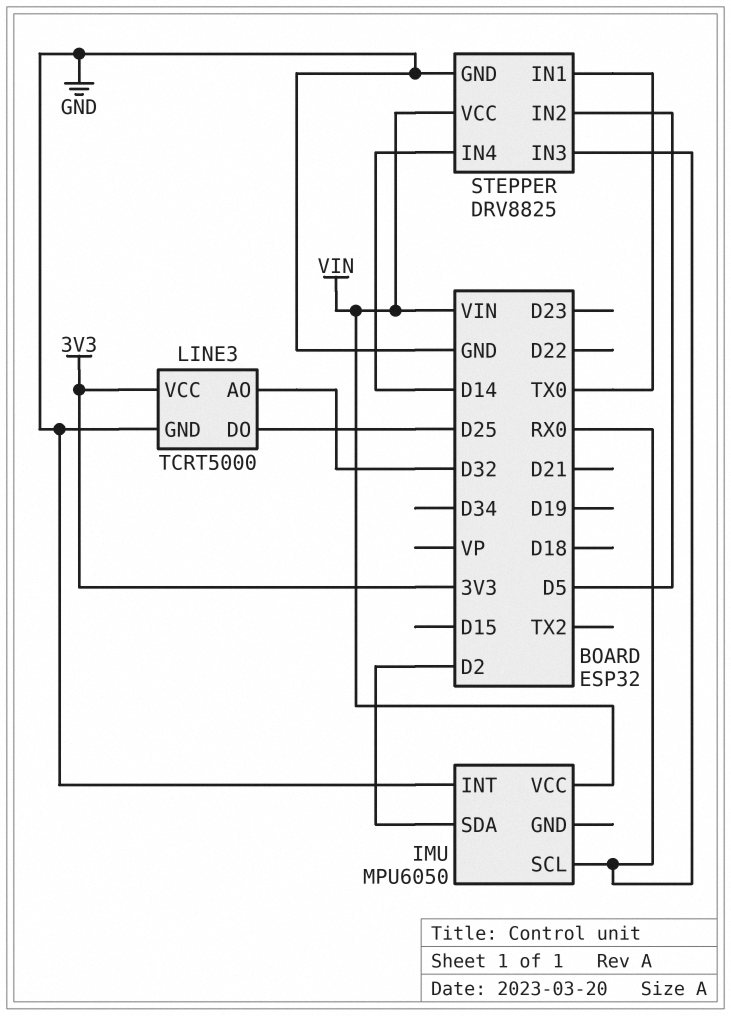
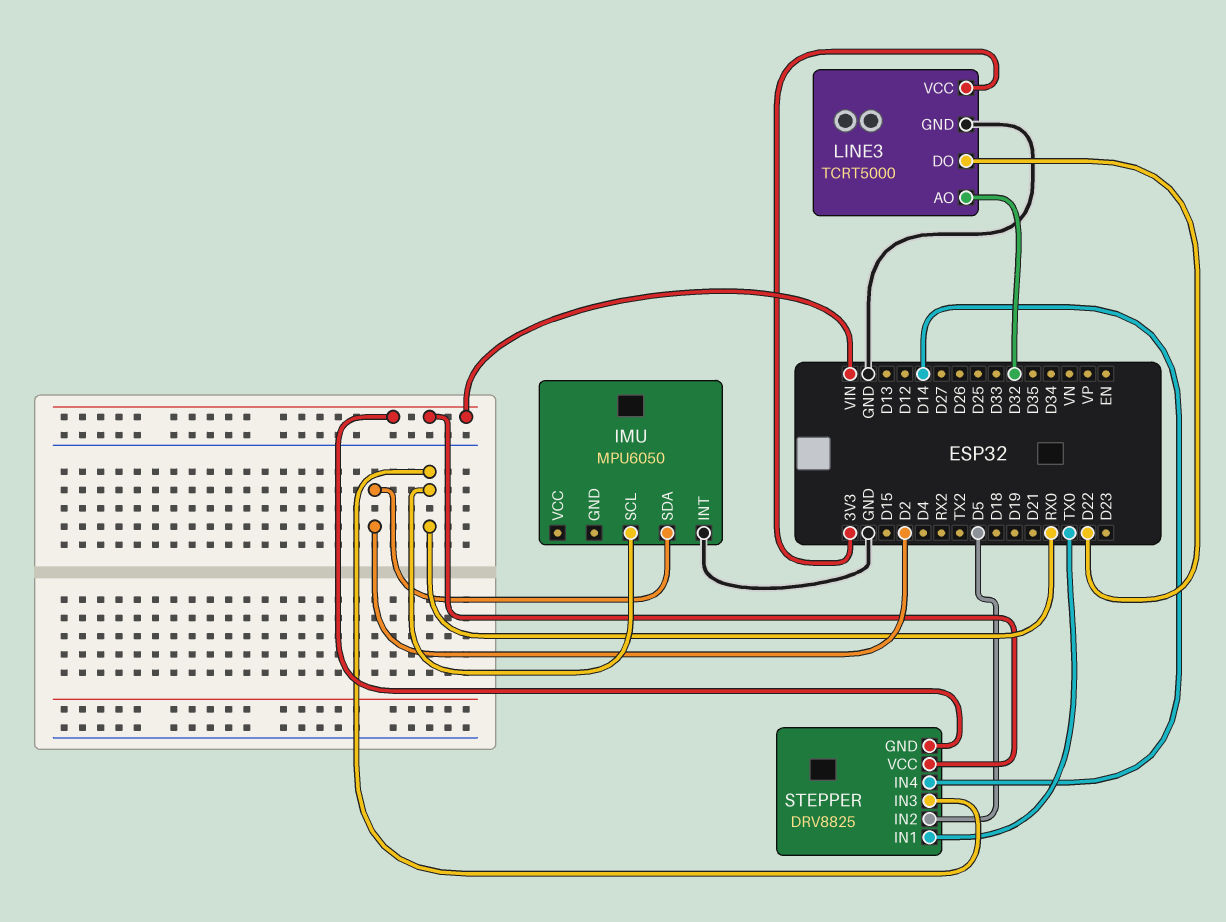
IMU pin VCC: VIN -> none
LINE3 pin DO: D25 -> D22
STEPPER pin GND: GND -> VIN

